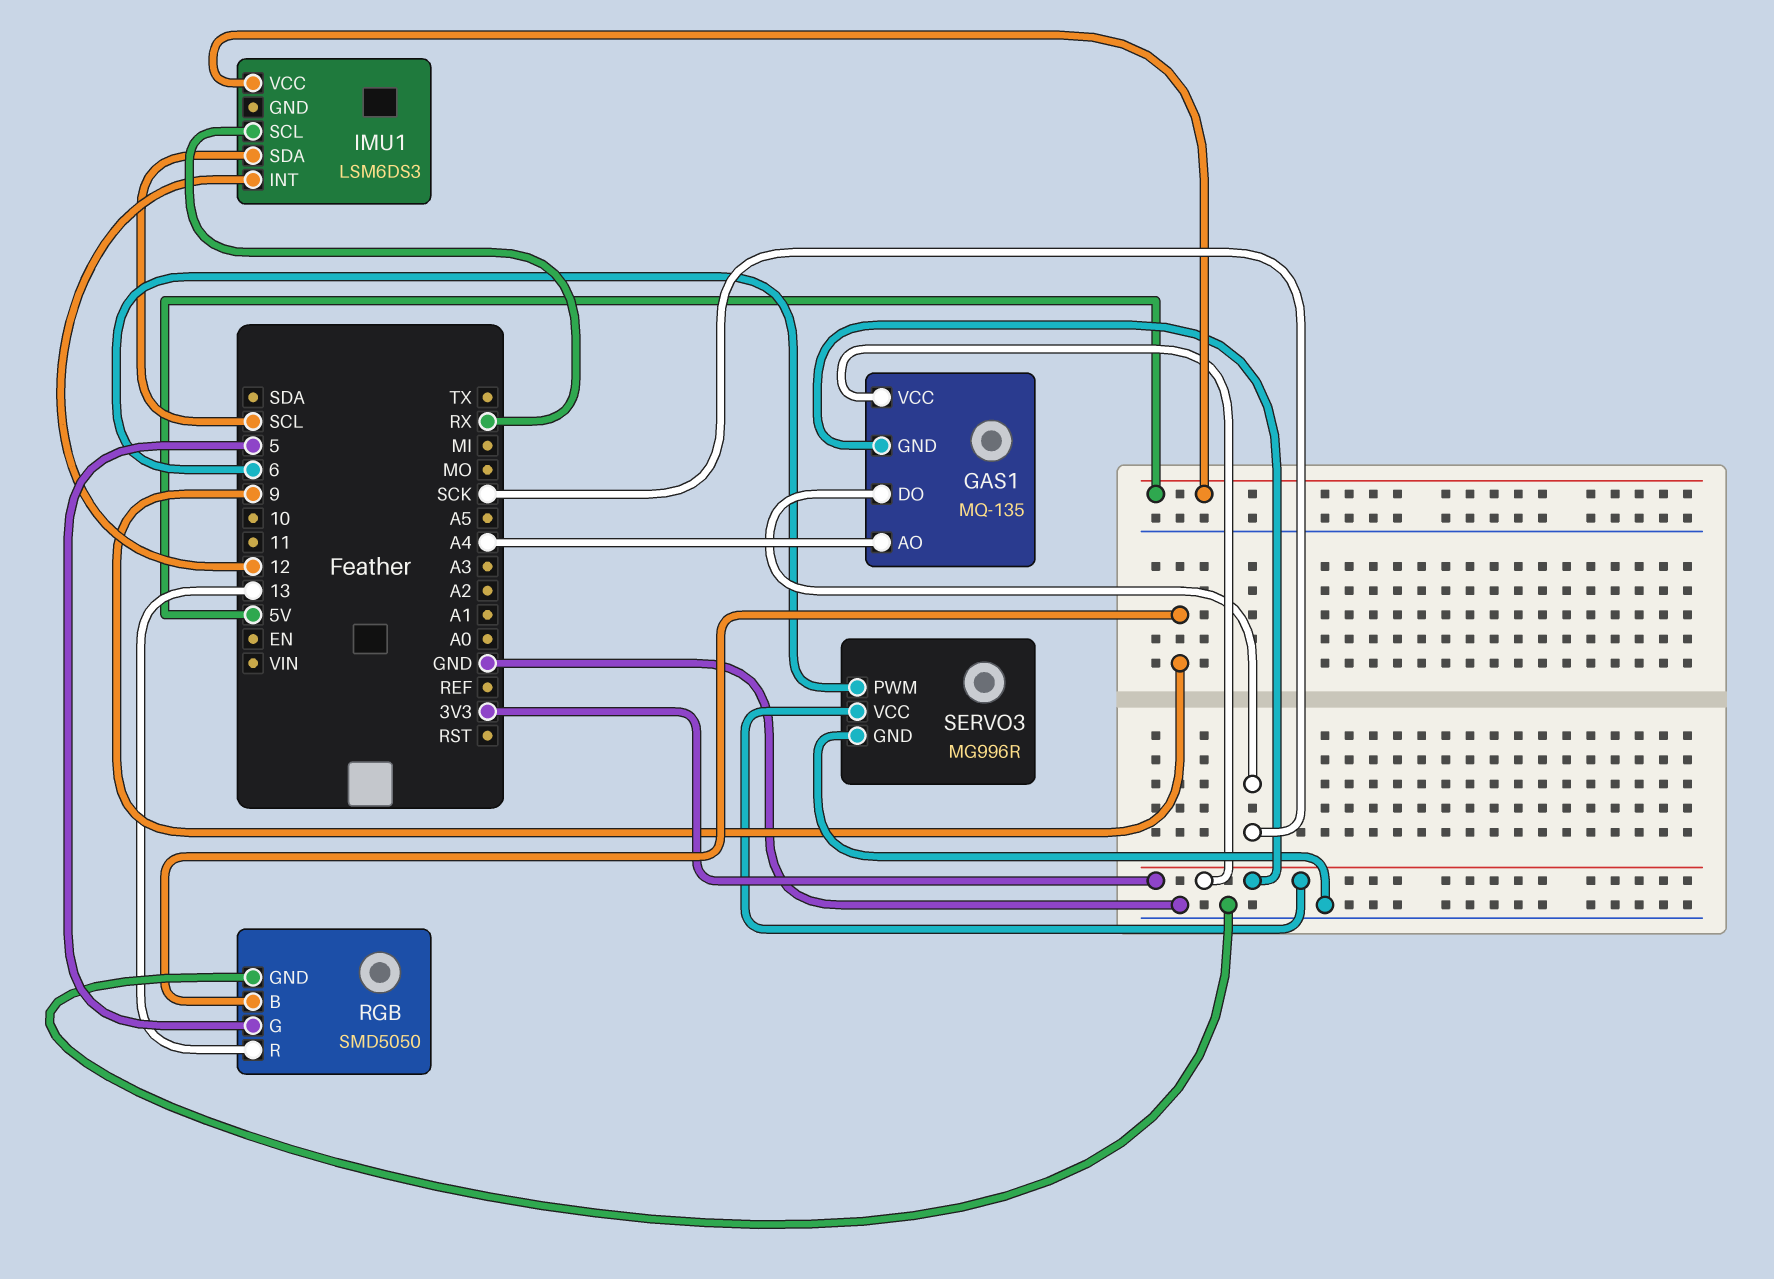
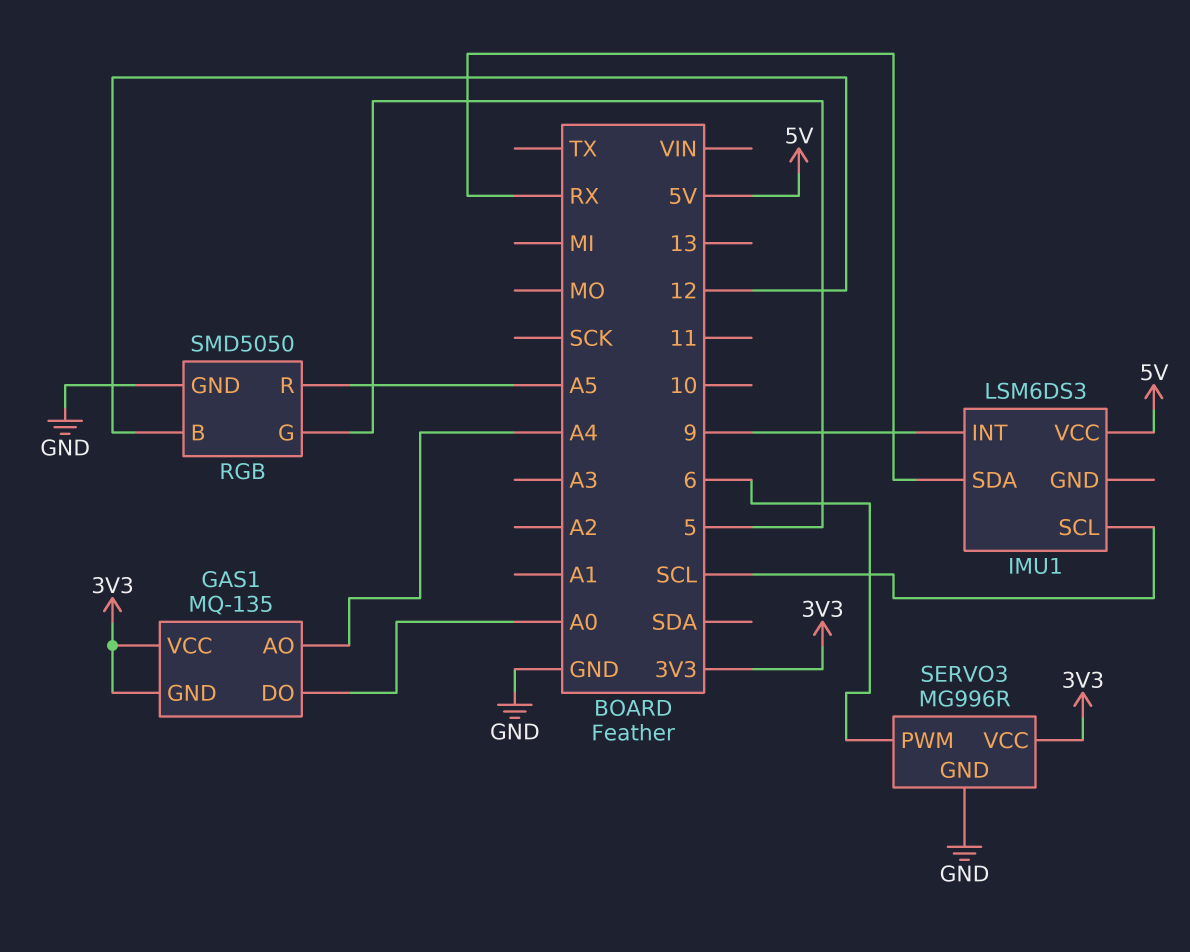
GAS1 pin DO: SCK -> A0
IMU1 pin INT: 12 -> 9
IMU1 pin SCL: RX -> SCL
IMU1 pin SDA: SCL -> RX
RGB pin B: 9 -> 12
RGB pin R: 13 -> A5

